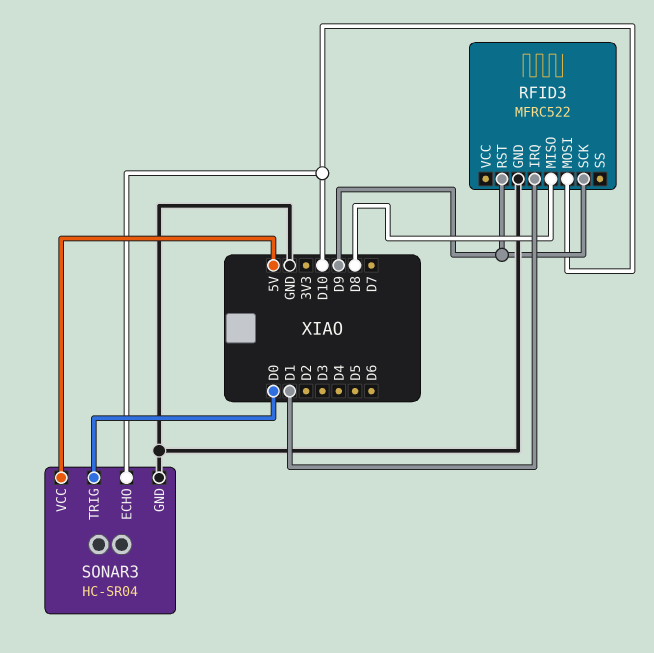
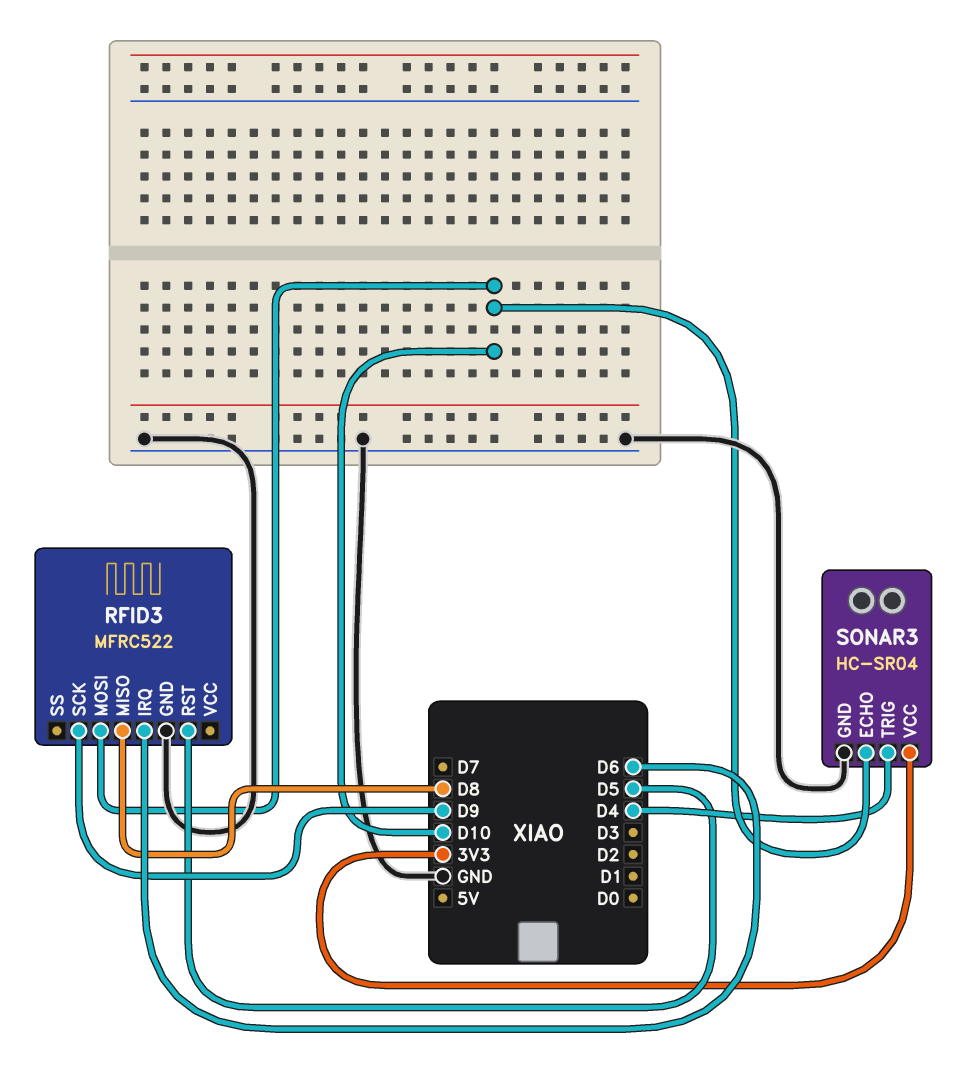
RFID3 pin IRQ: D1 -> D6
RFID3 pin RST: D9 -> D5
SONAR3 pin TRIG: D0 -> D4
SONAR3 pin VCC: 5V -> 3V3

